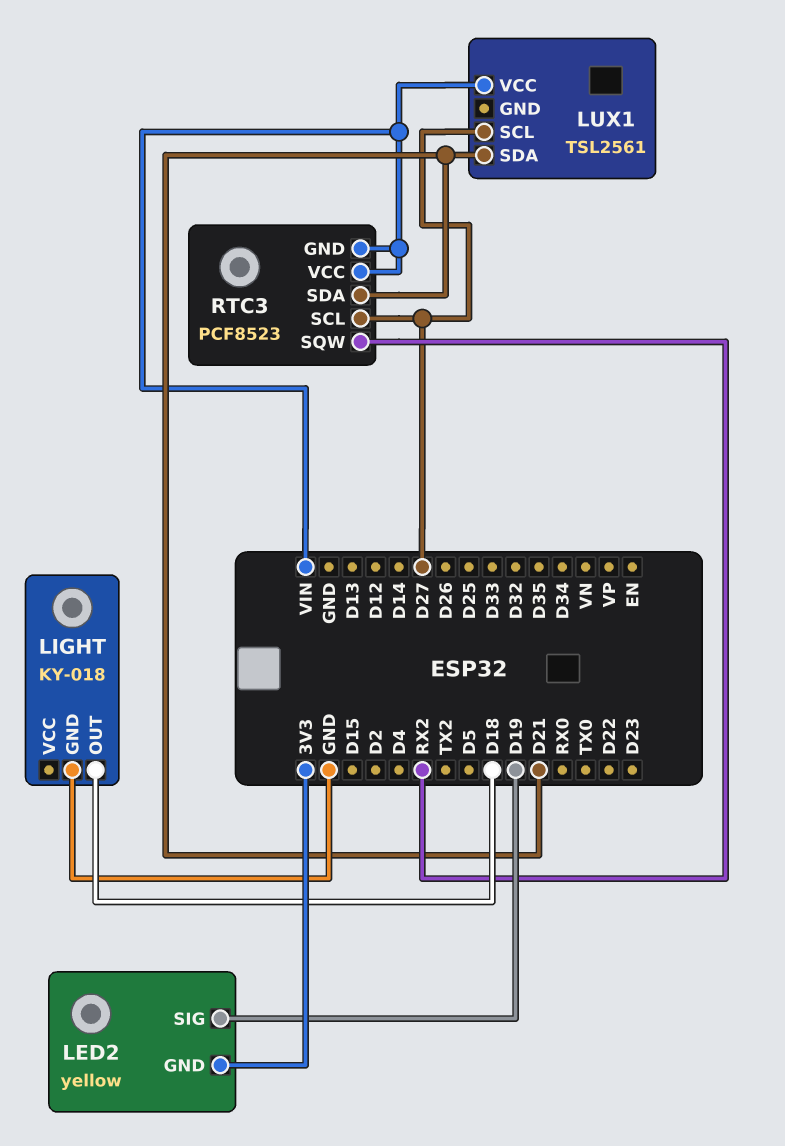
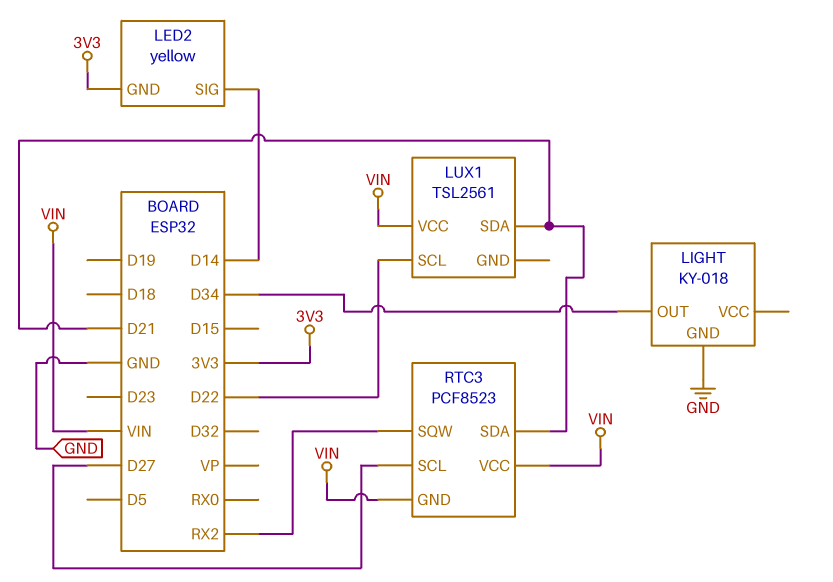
LED2 pin SIG: D19 -> D14
LIGHT pin OUT: D18 -> D34
LUX1 pin SCL: D27 -> D22

